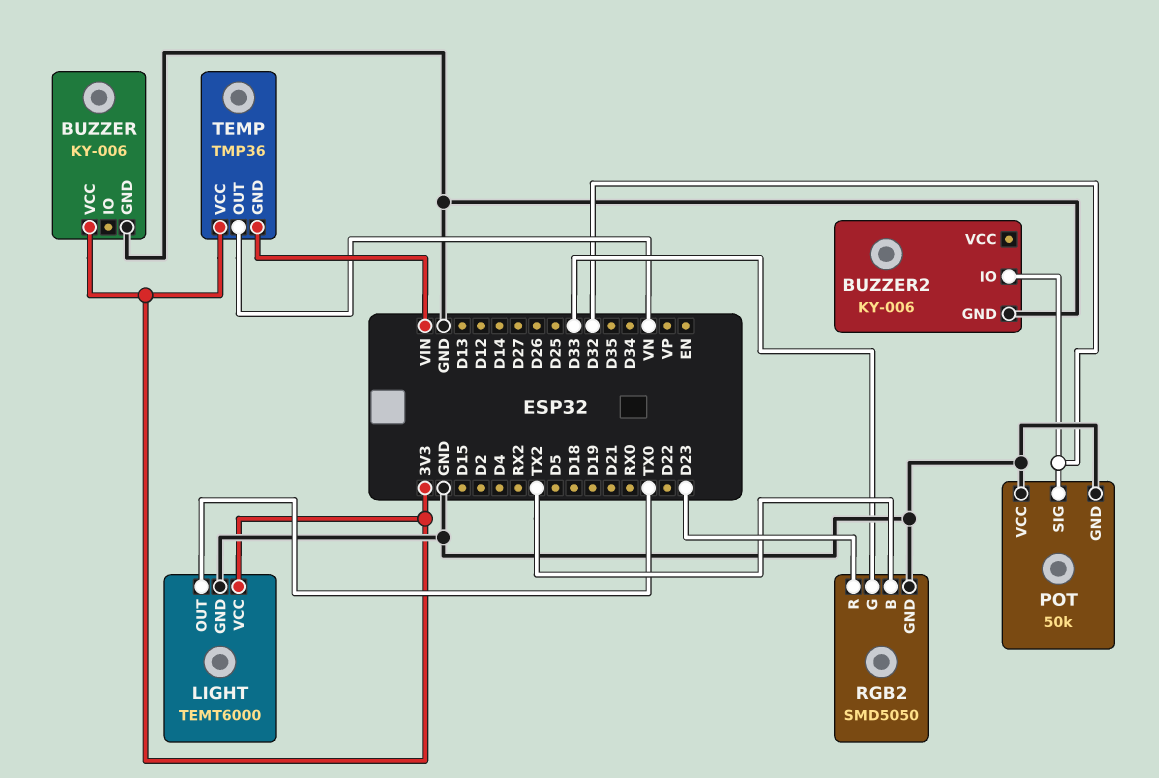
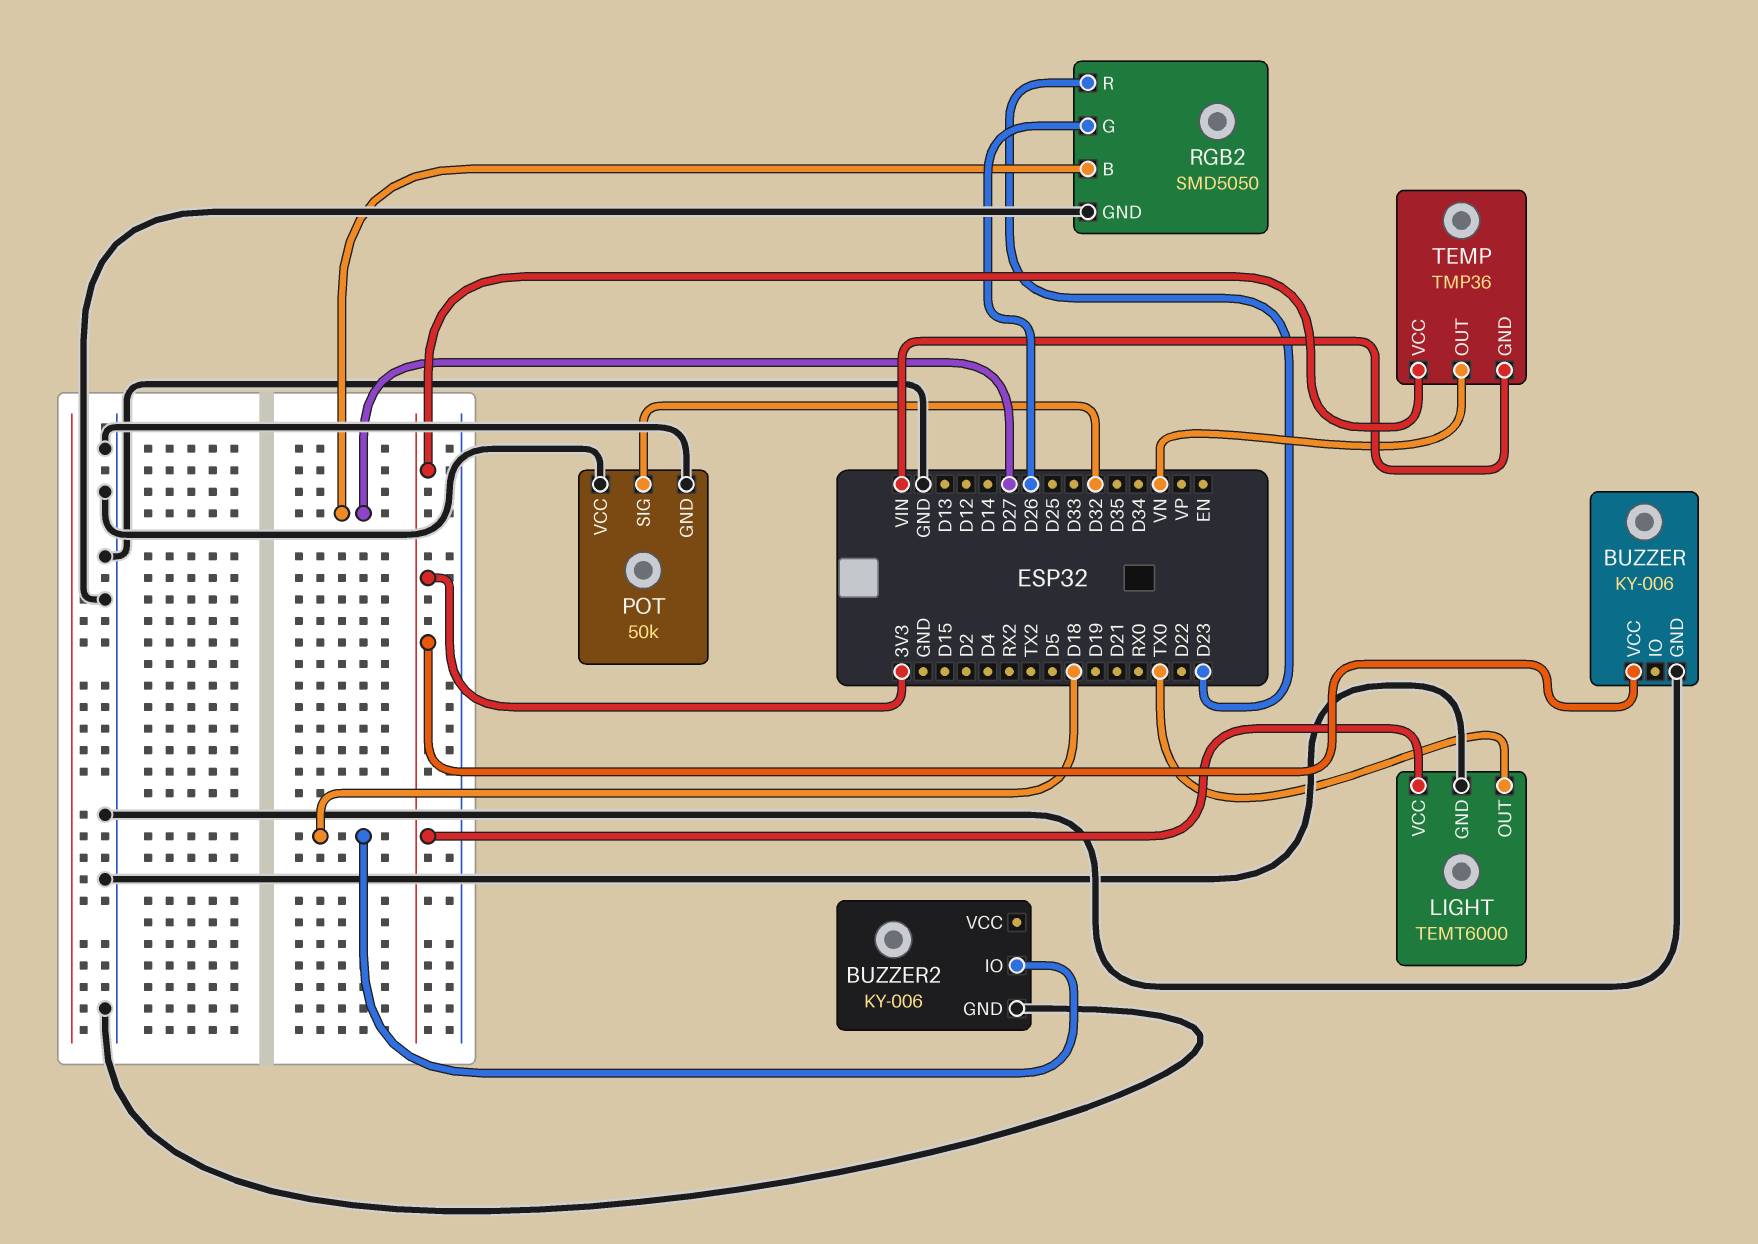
BUZZER2 pin IO: D32 -> D18
RGB2 pin B: TX2 -> D27
RGB2 pin G: D33 -> D26

